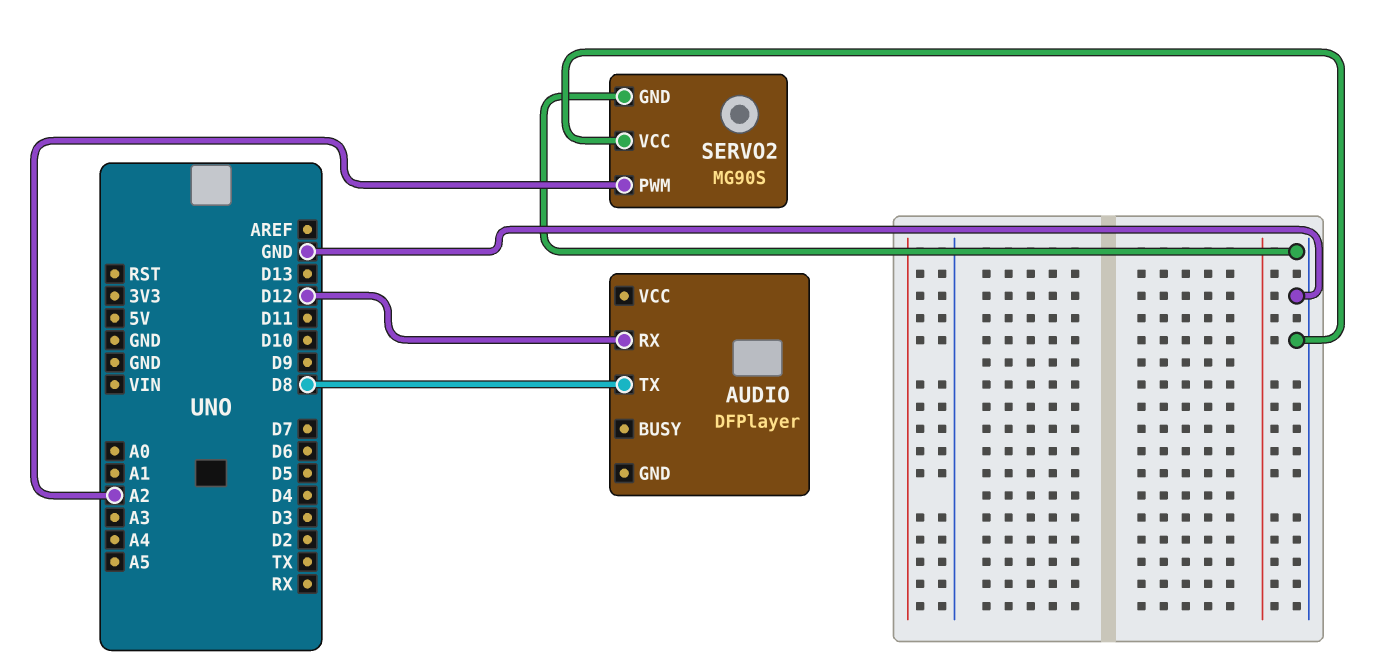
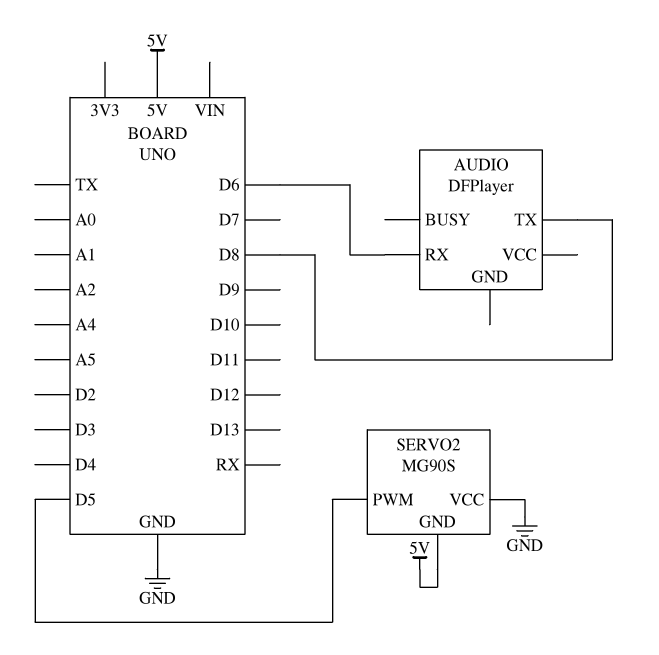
AUDIO pin RX: D12 -> D6
SERVO2 pin GND: GND -> 5V
SERVO2 pin PWM: A2 -> D5

